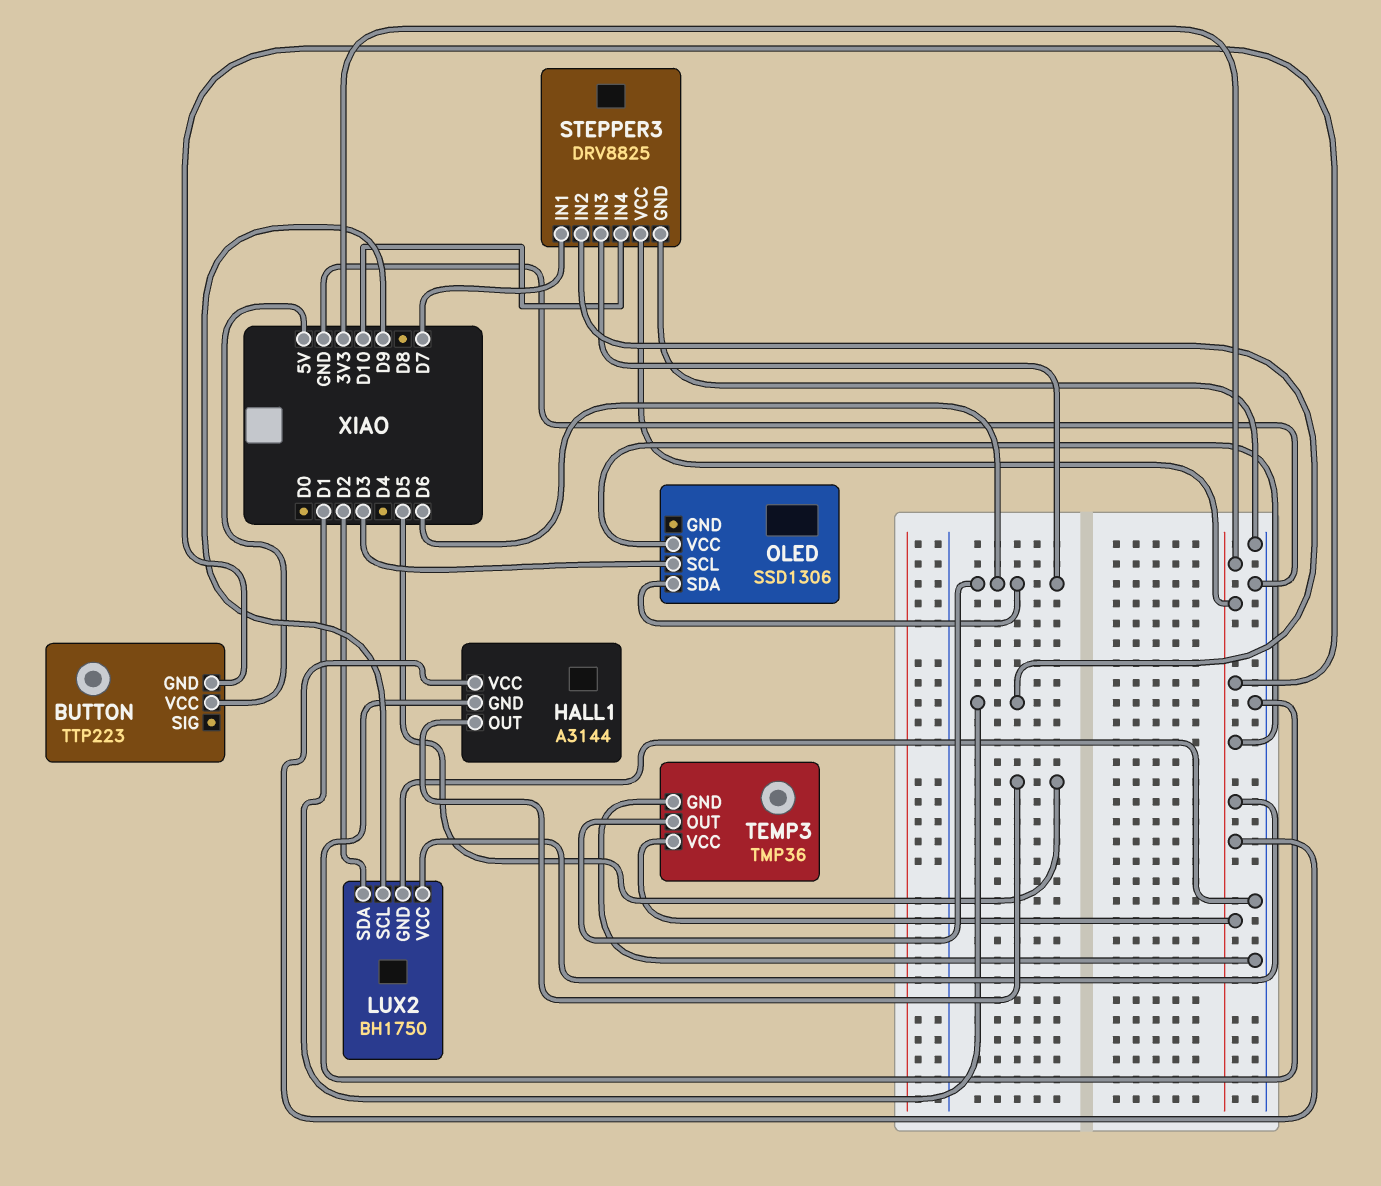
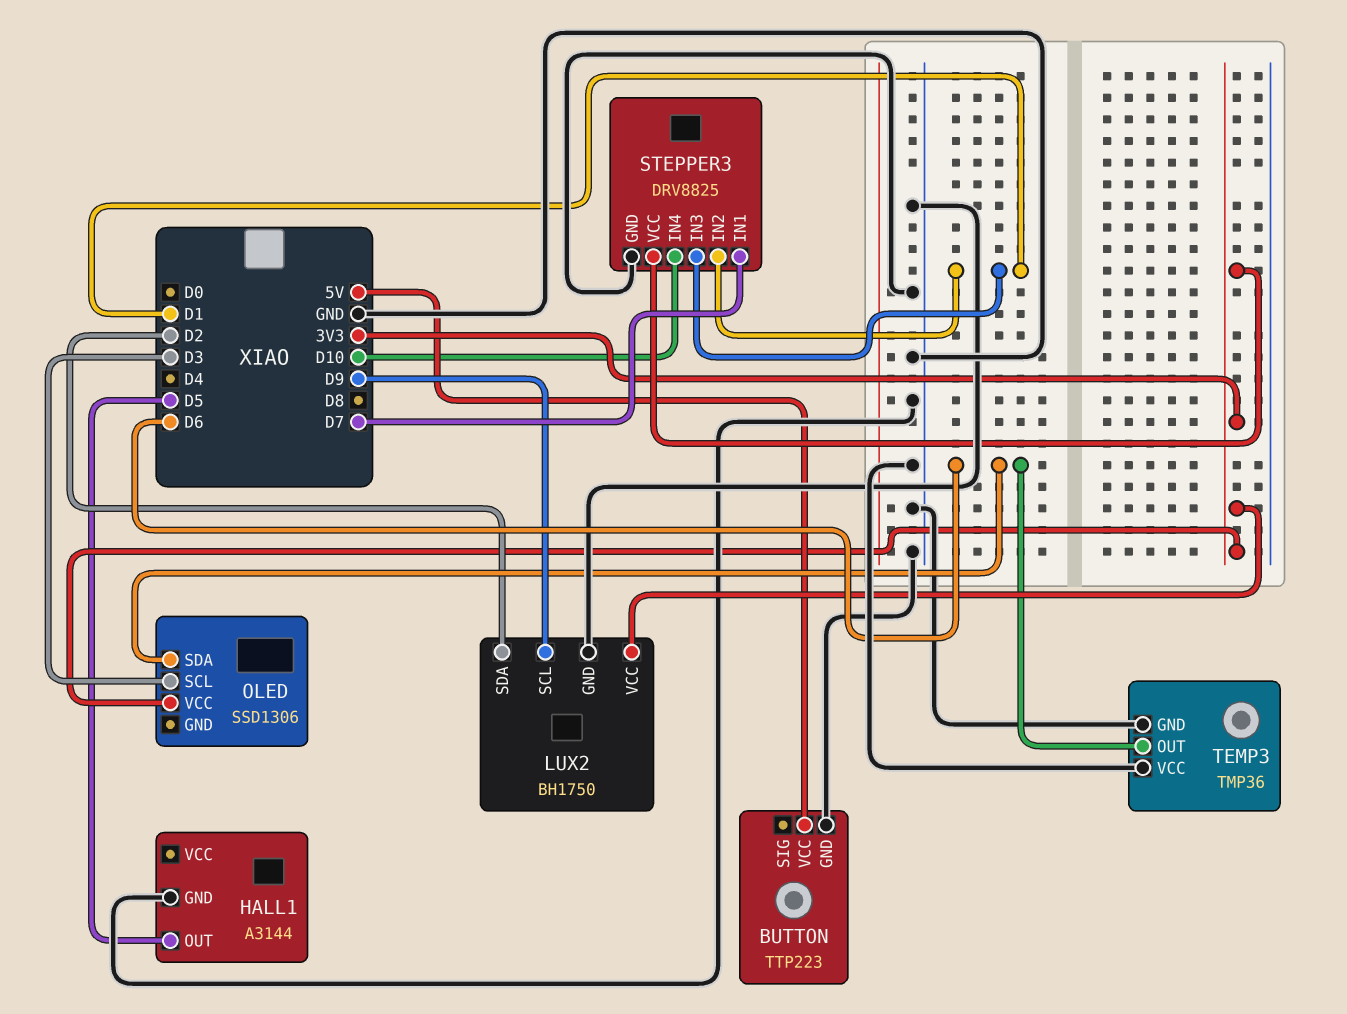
BUTTON pin GND: 3V3 -> GND
HALL1 pin VCC: 3V3 -> none
STEPPER3 pin IN3: D6 -> D1
TEMP3 pin VCC: 3V3 -> GND

